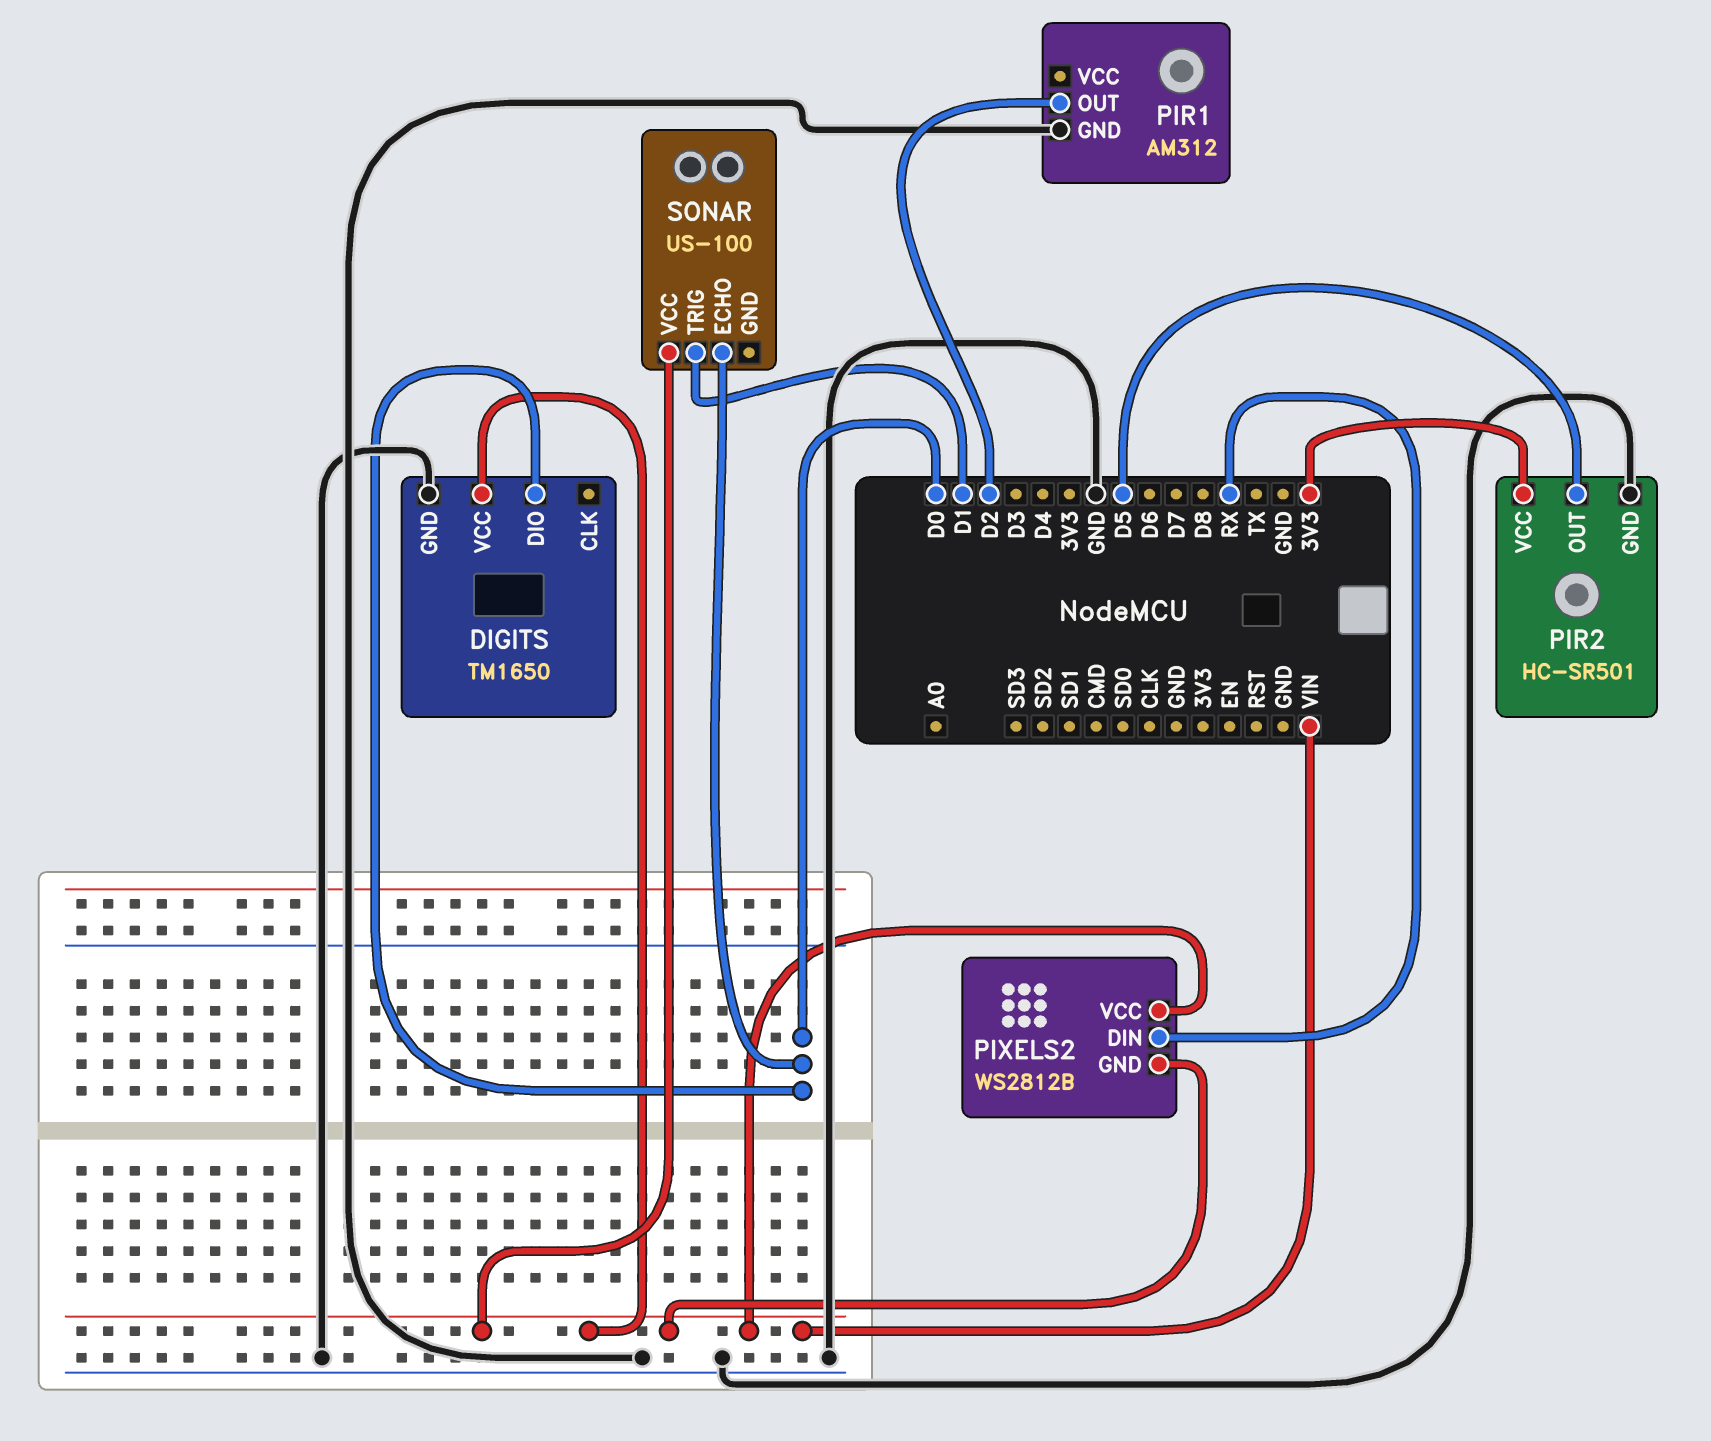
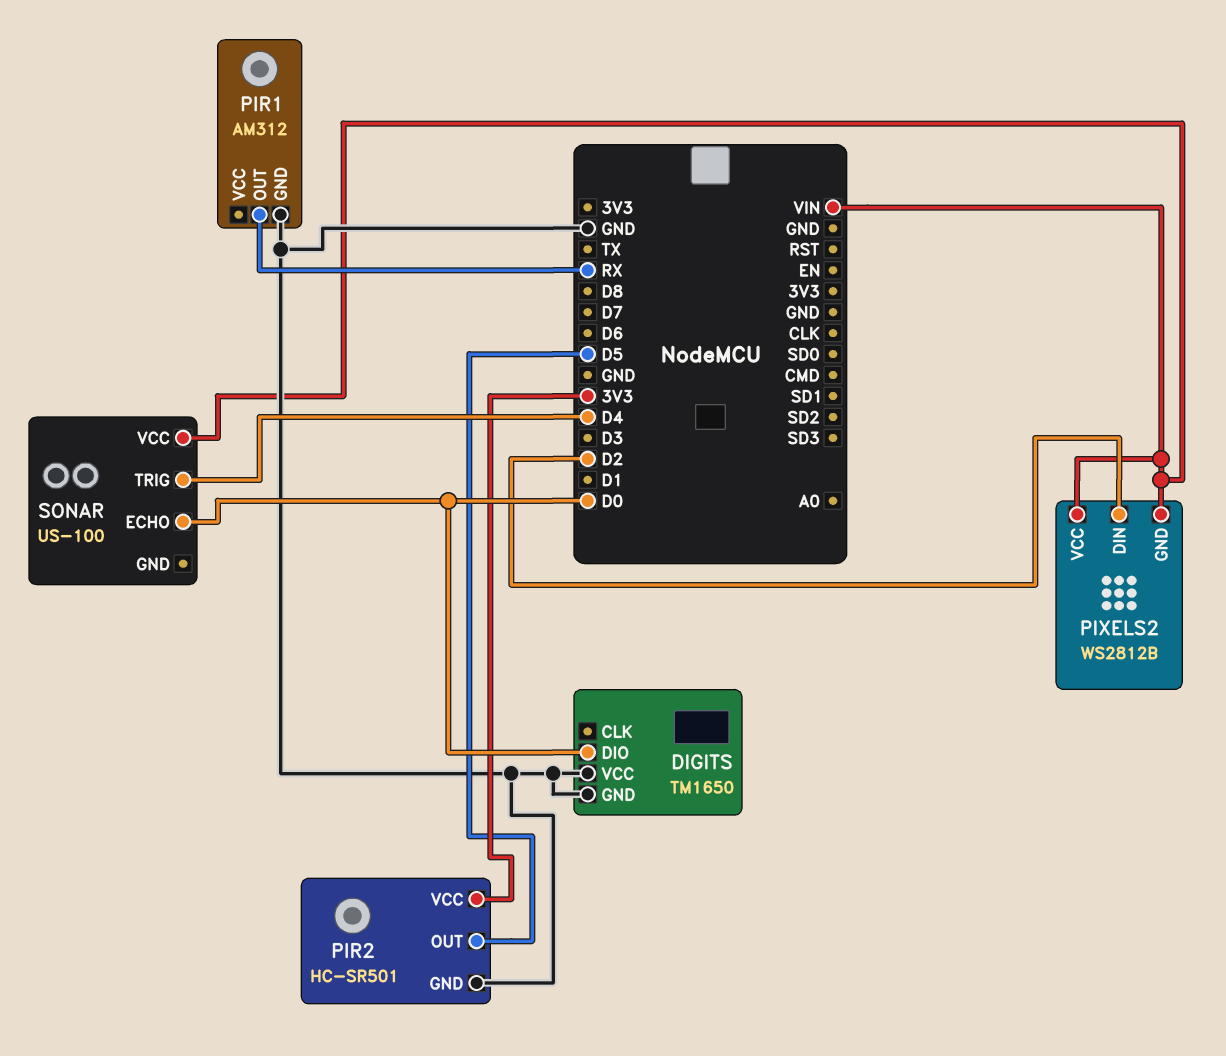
DIGITS pin VCC: VIN -> GND
PIR1 pin OUT: D2 -> RX
PIXELS2 pin DIN: RX -> D2
SONAR pin TRIG: D1 -> D4

